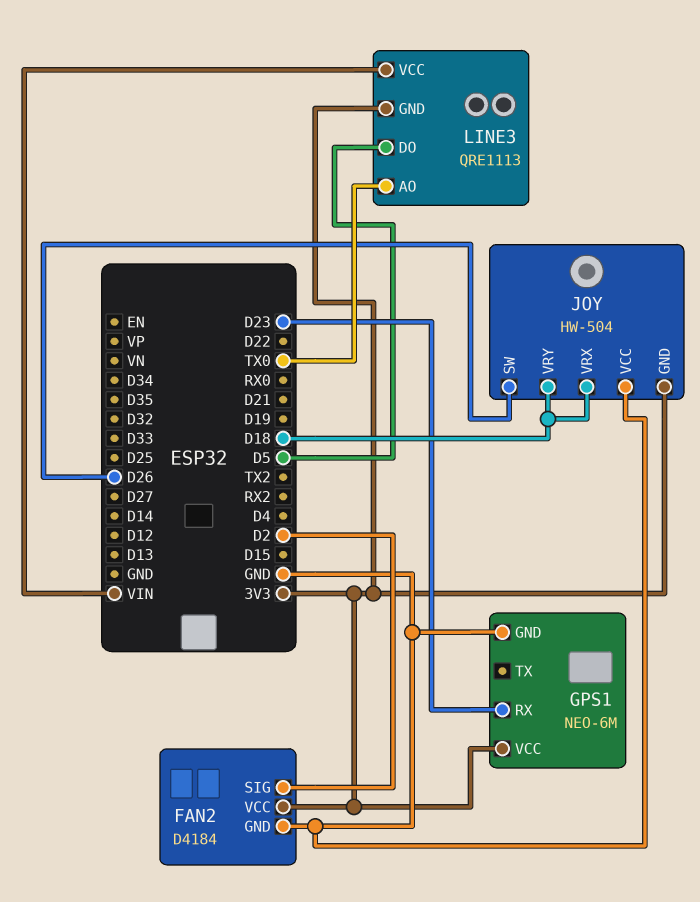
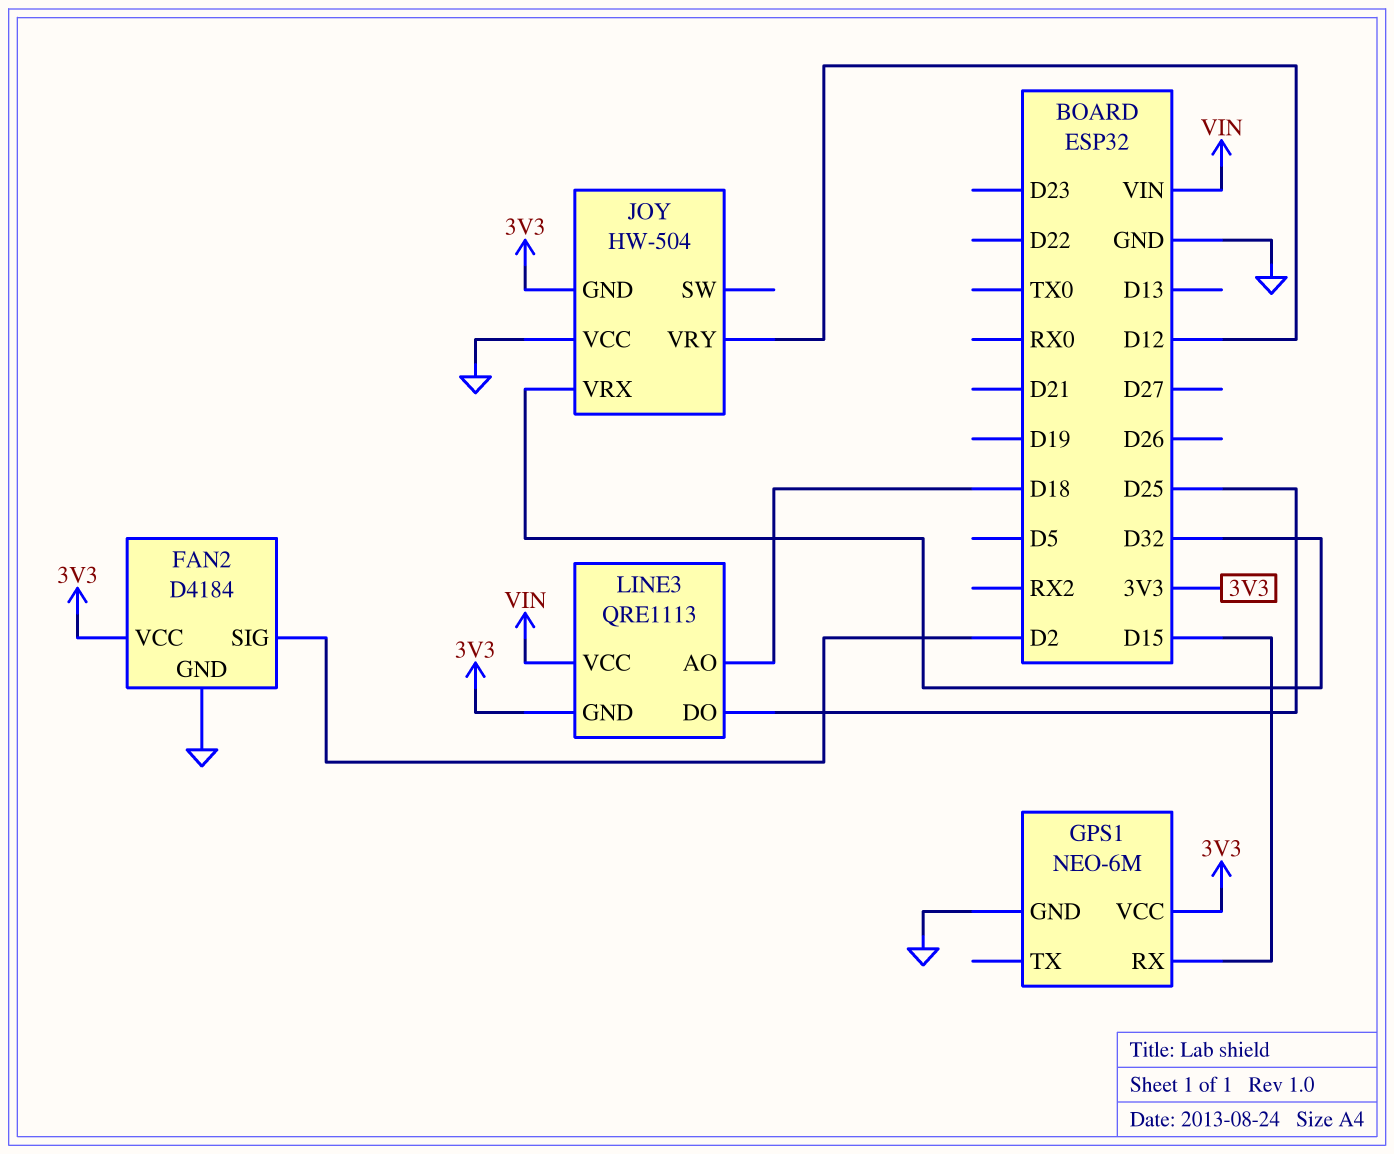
GPS1 pin RX: D23 -> D15
JOY pin SW: D26 -> none
JOY pin VRX: D18 -> D32
JOY pin VRY: D18 -> D12
LINE3 pin AO: TX0 -> D18
LINE3 pin DO: D5 -> D25

